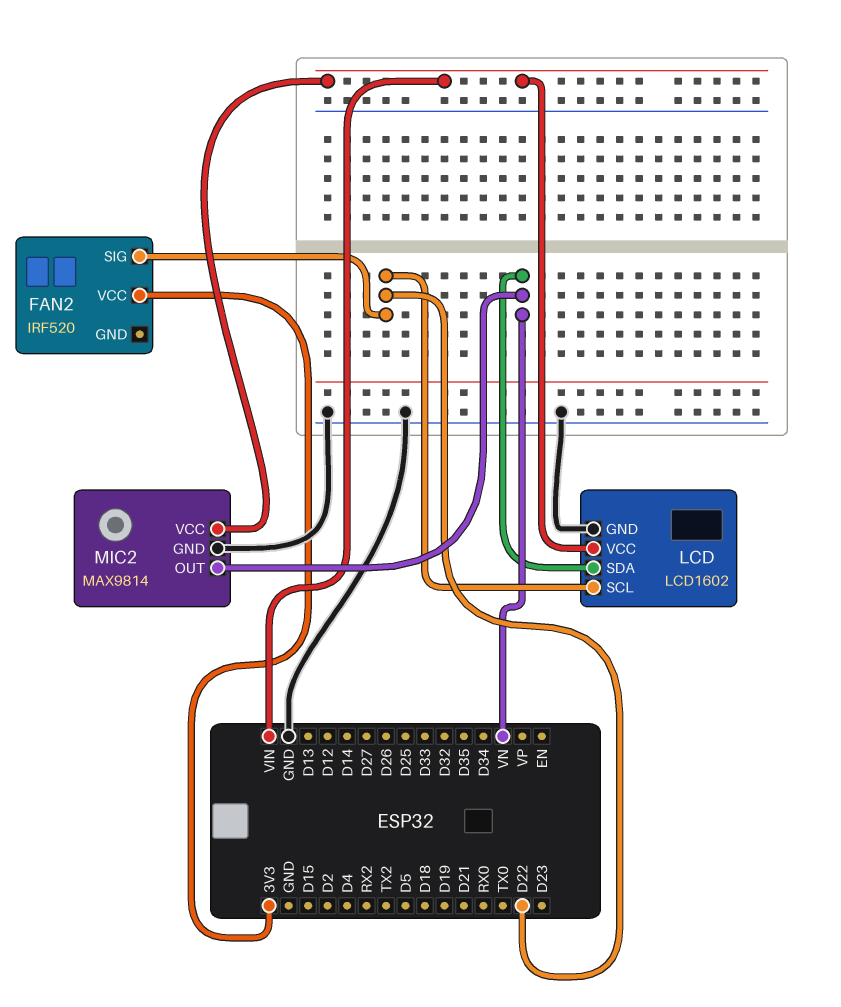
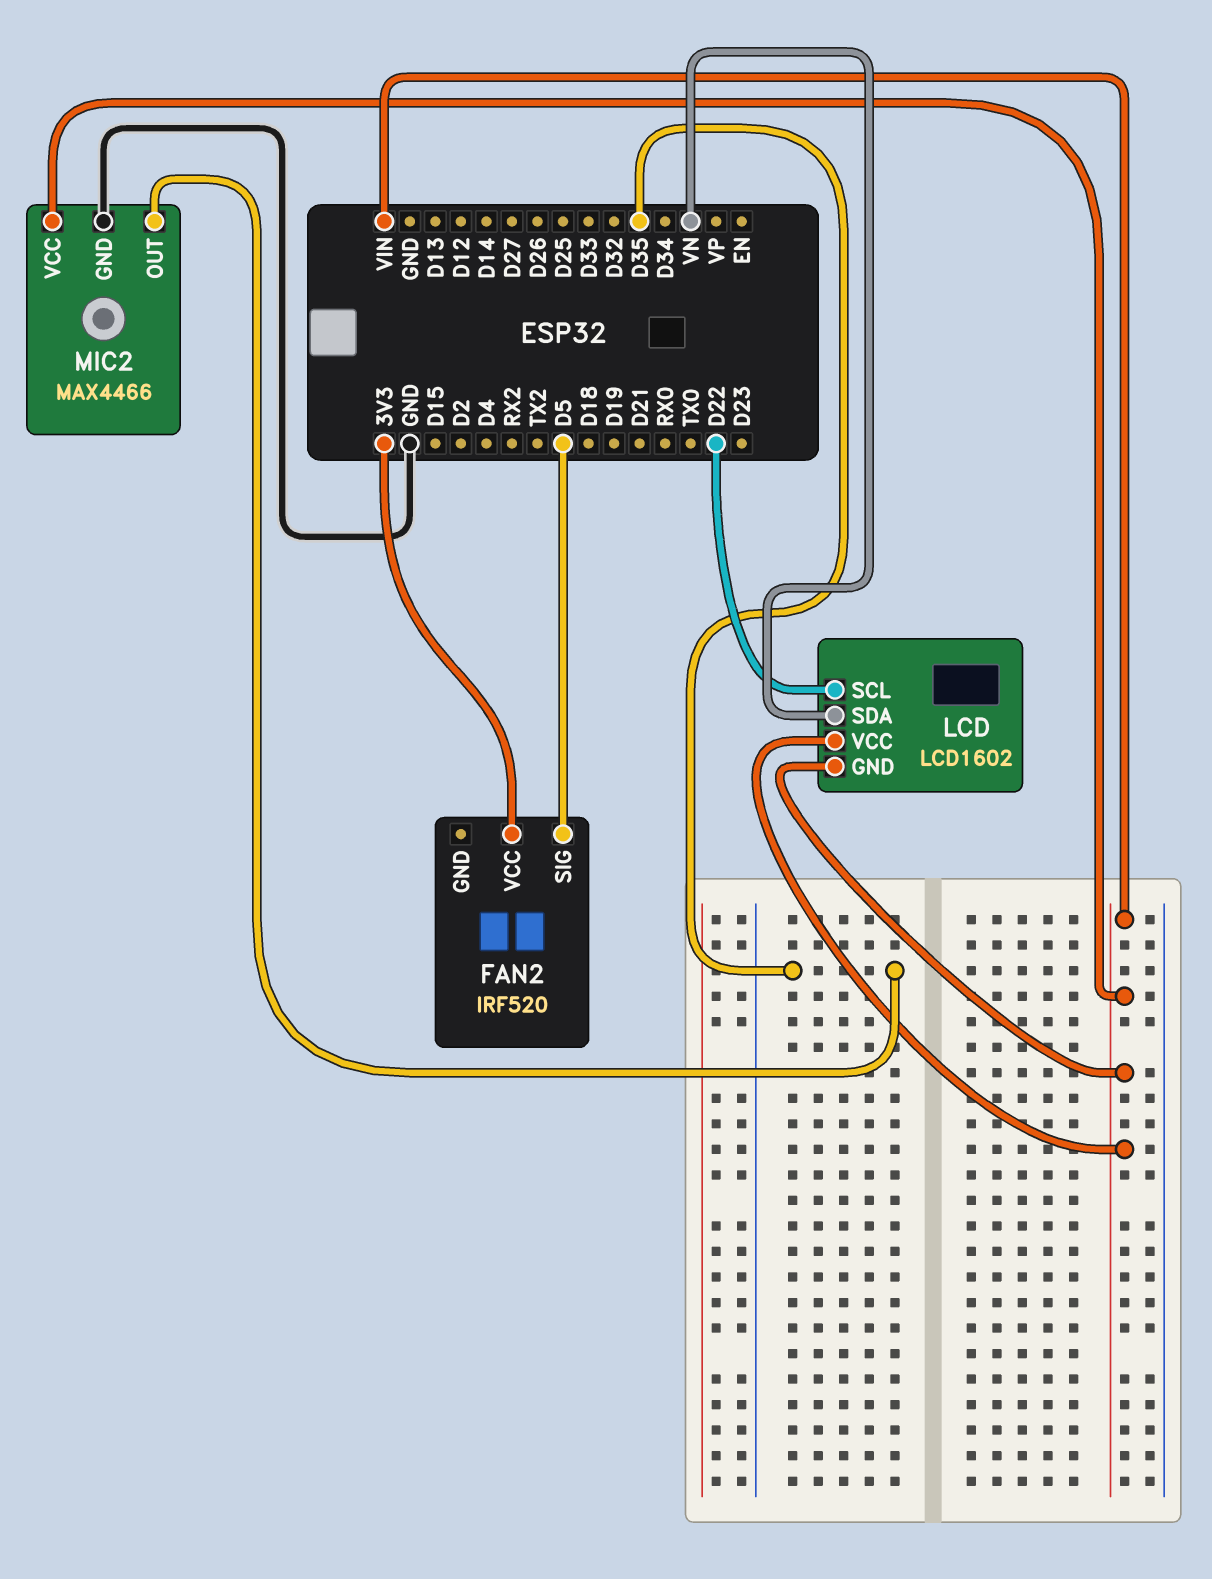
FAN2 pin SIG: D22 -> D5
LCD pin GND: GND -> VIN
MIC2: MAX9814 -> MAX4466
MIC2 pin OUT: VN -> D35

